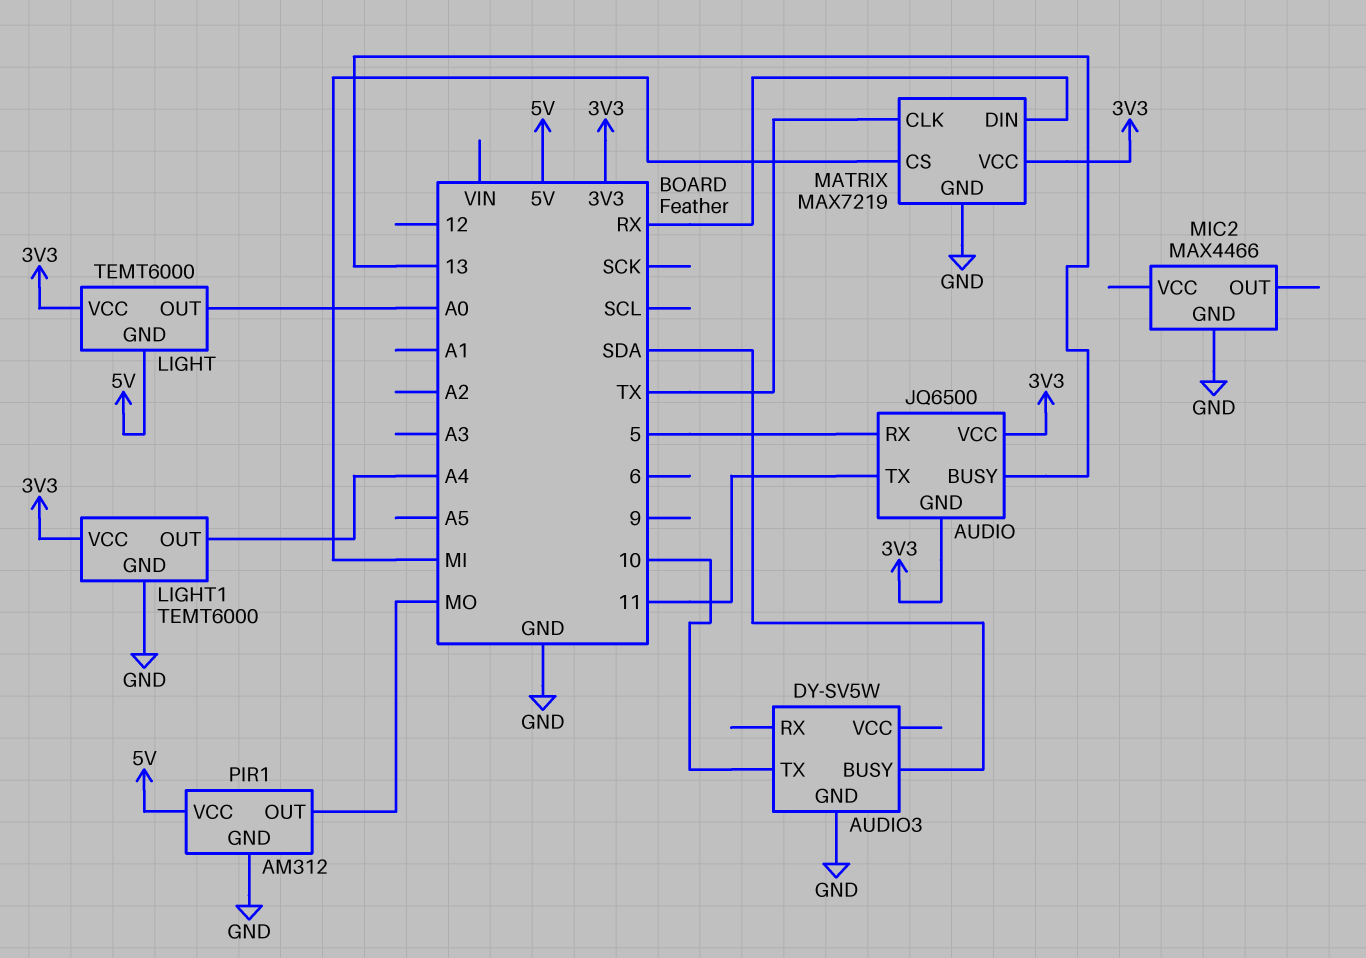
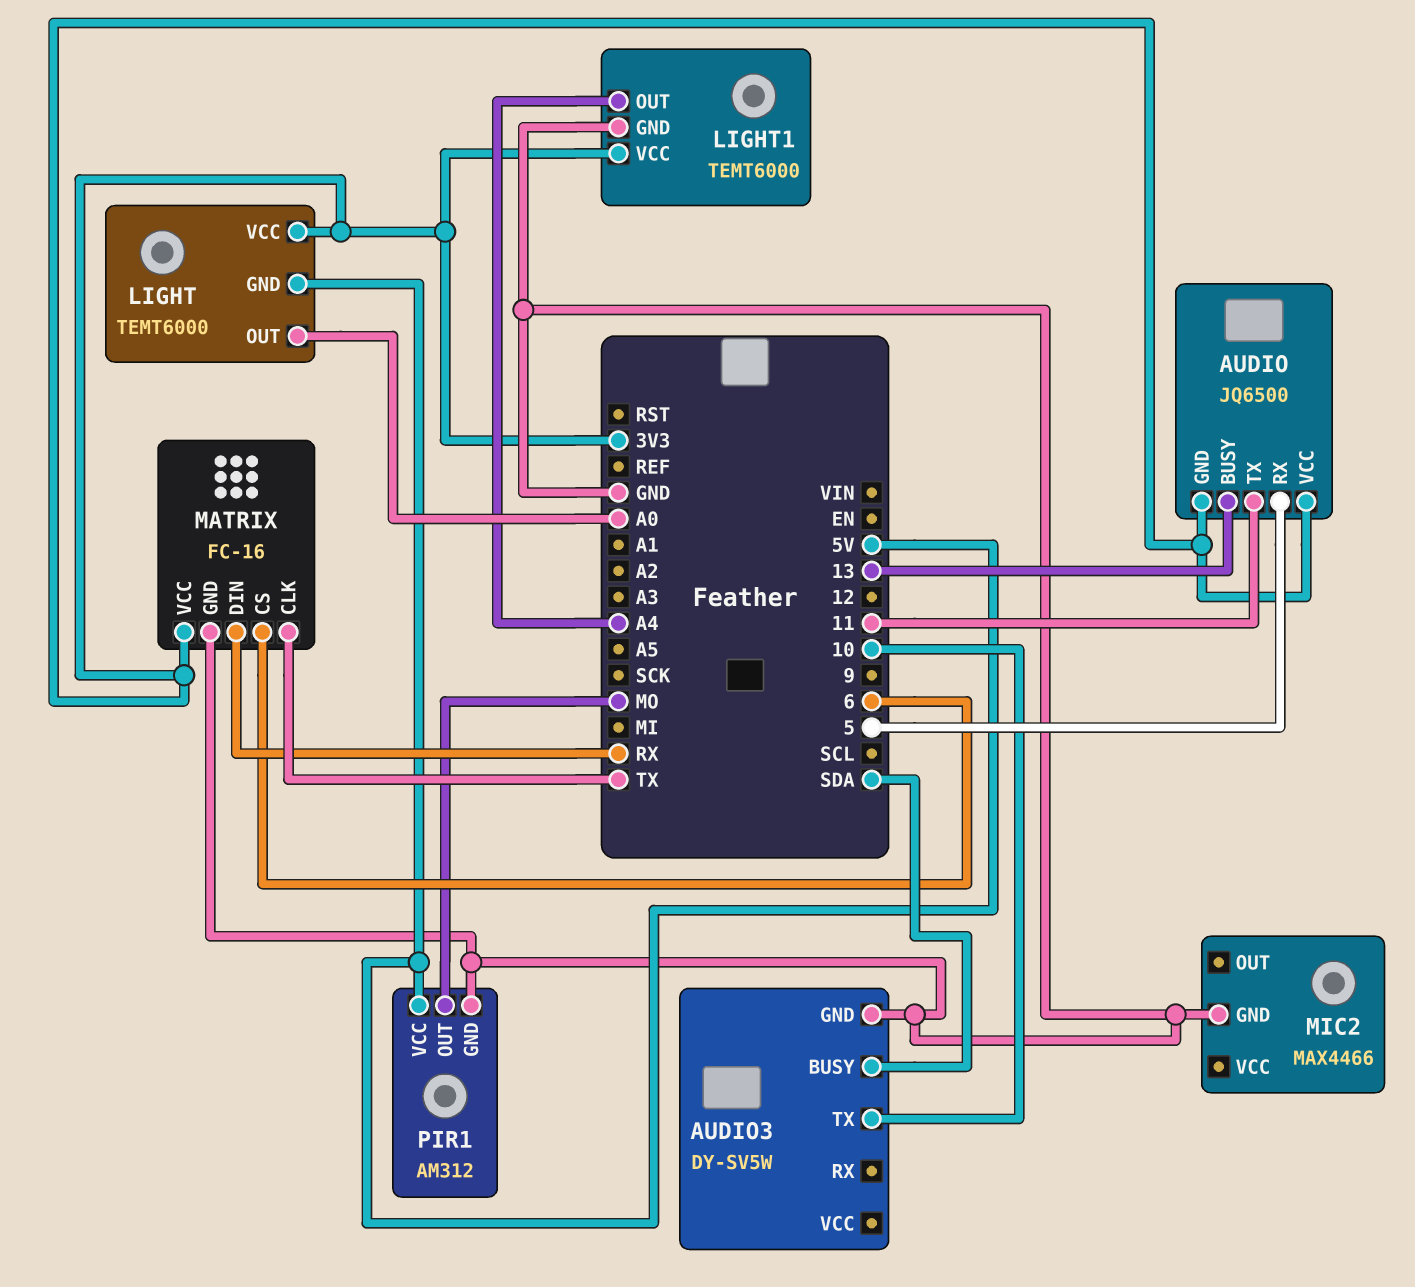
MATRIX: MAX7219 -> FC-16
MATRIX pin CS: MI -> 6

